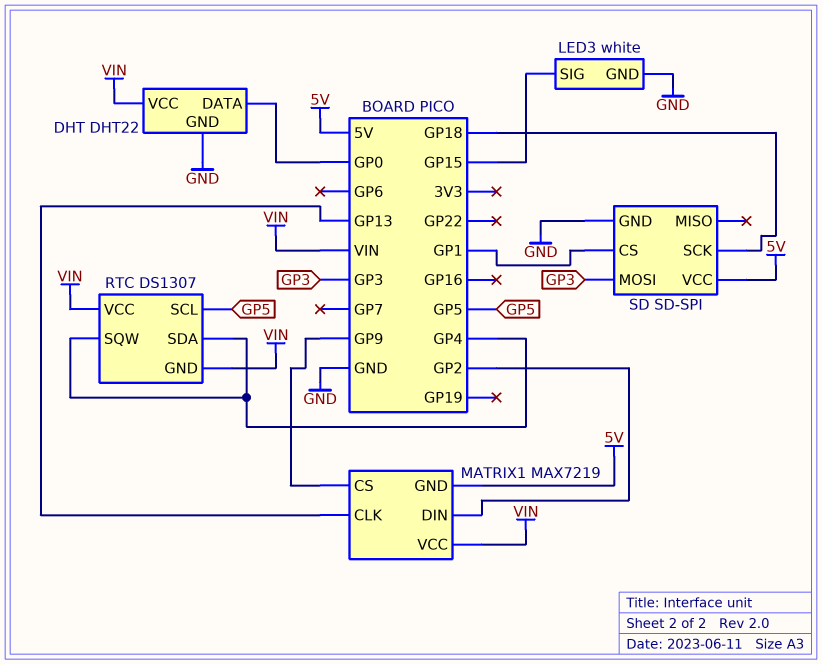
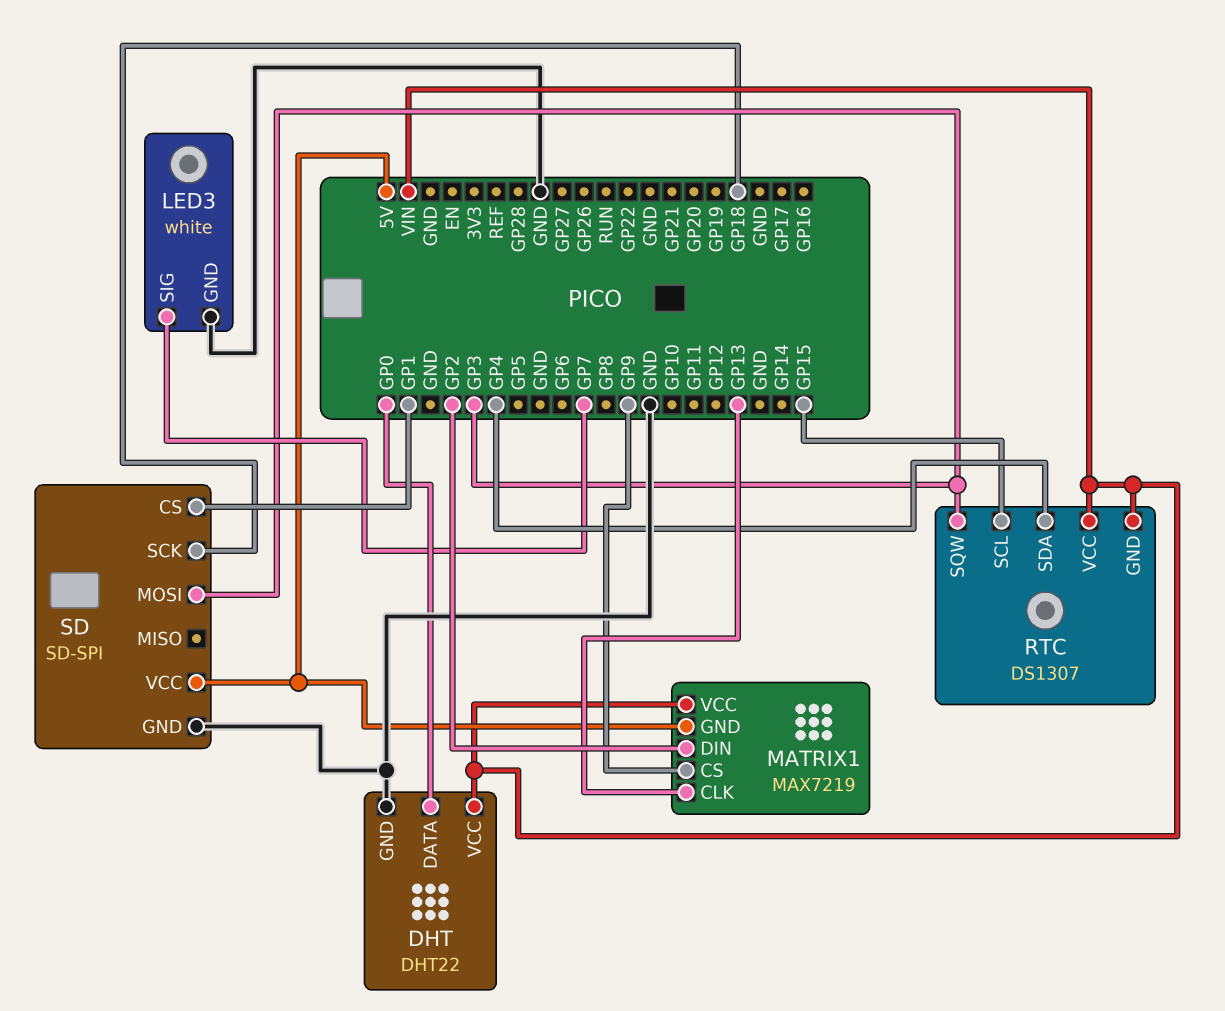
LED3 pin SIG: GP15 -> GP7
RTC pin SCL: GP5 -> GP15
RTC pin SQW: GP4 -> GP3

